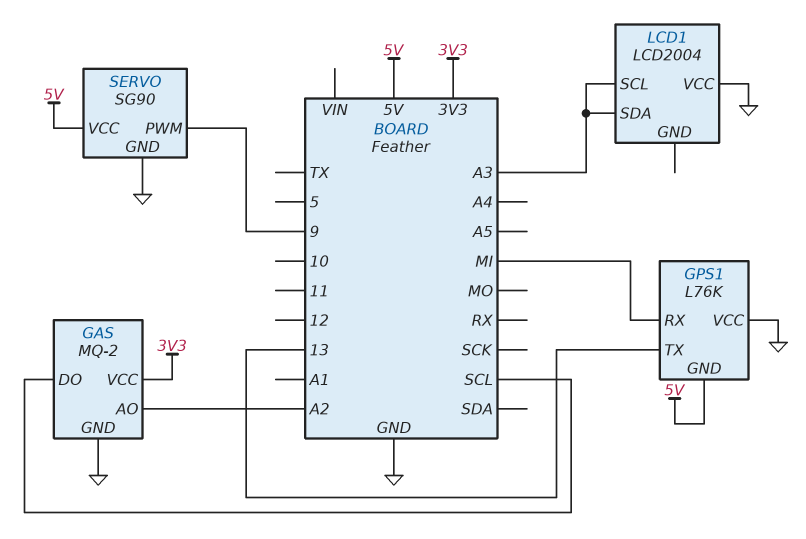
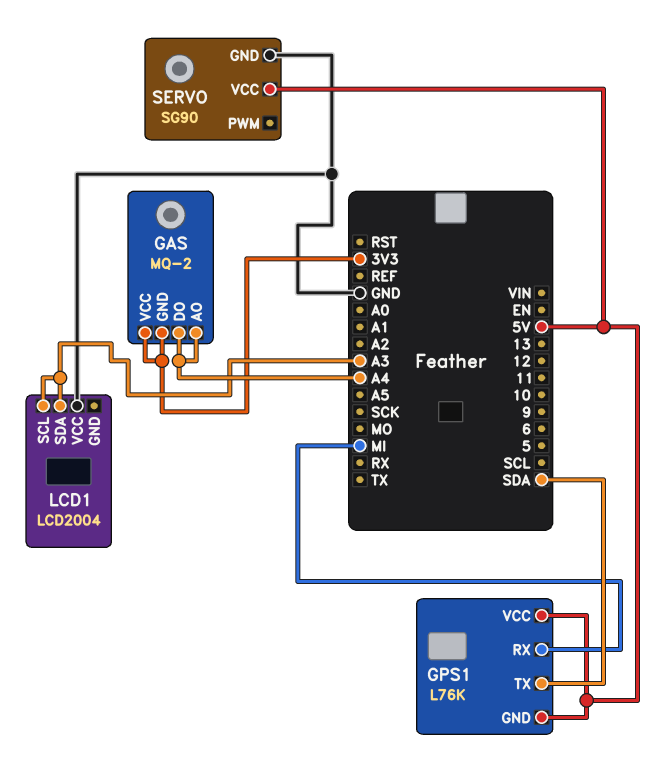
GAS pin AO: A2 -> A4
GAS pin DO: SCL -> A4
GAS pin GND: GND -> 3V3
GPS1 pin TX: 13 -> SDA
GPS1 pin VCC: GND -> 5V
SERVO pin PWM: 9 -> none

